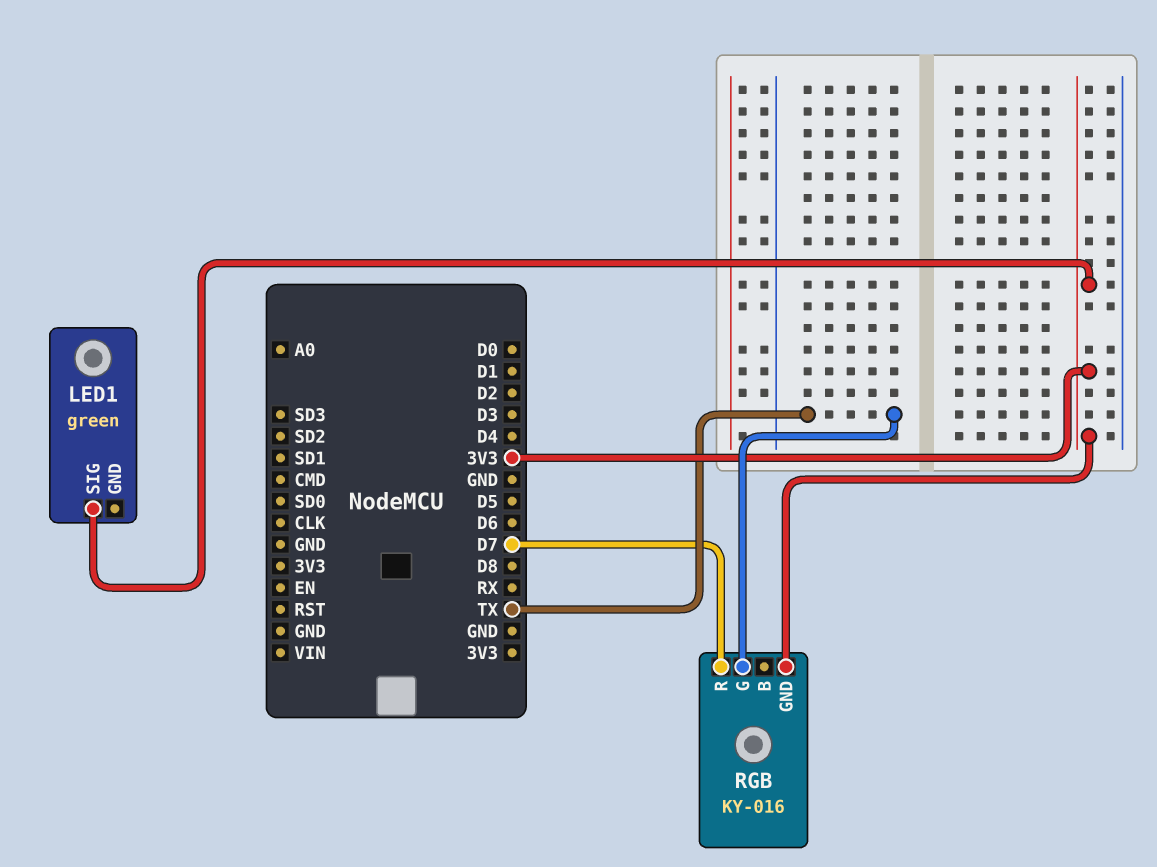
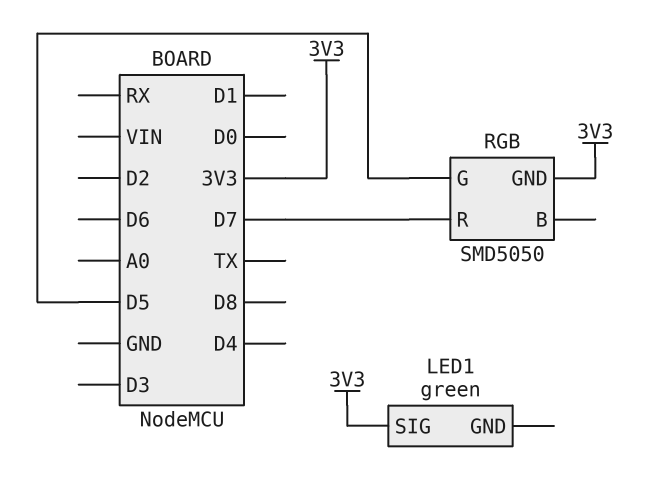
RGB: KY-016 -> SMD5050
RGB pin G: TX -> D5

